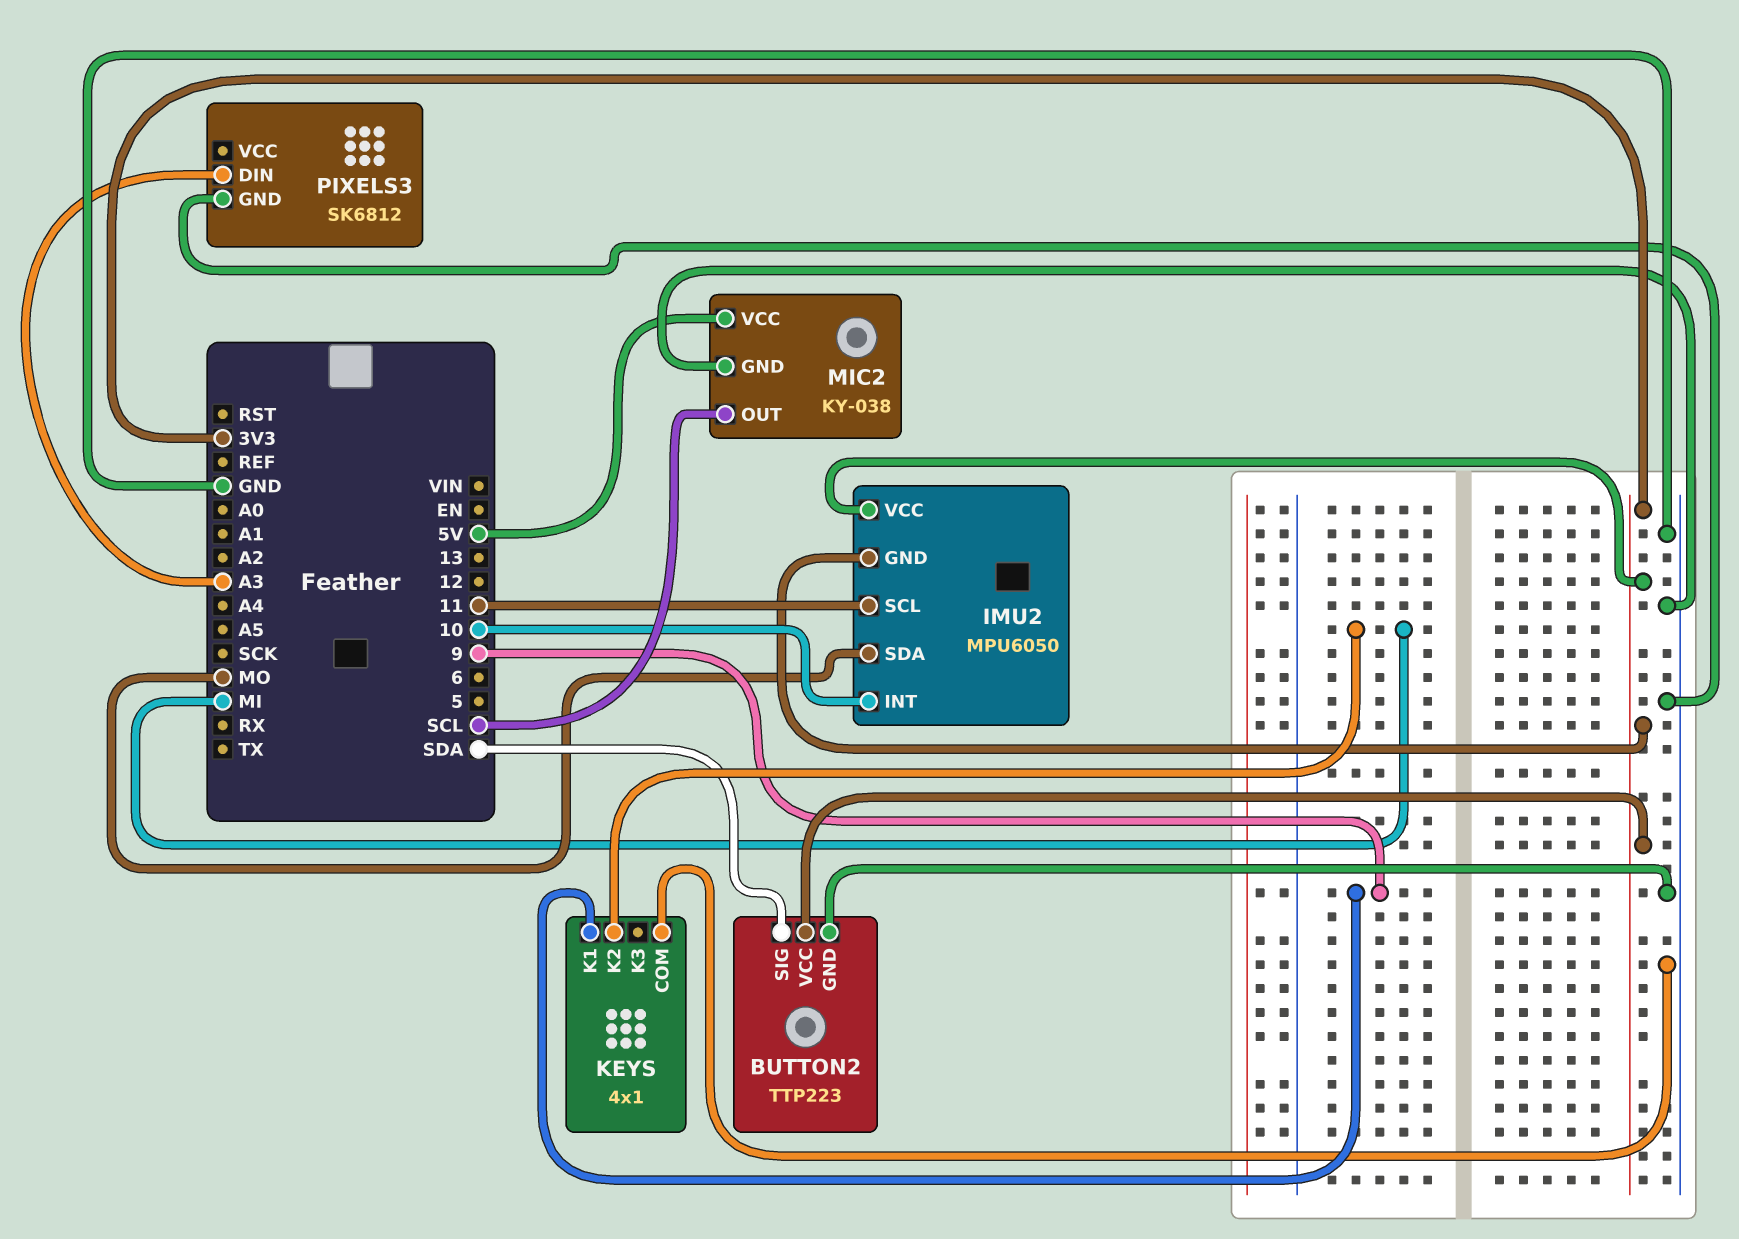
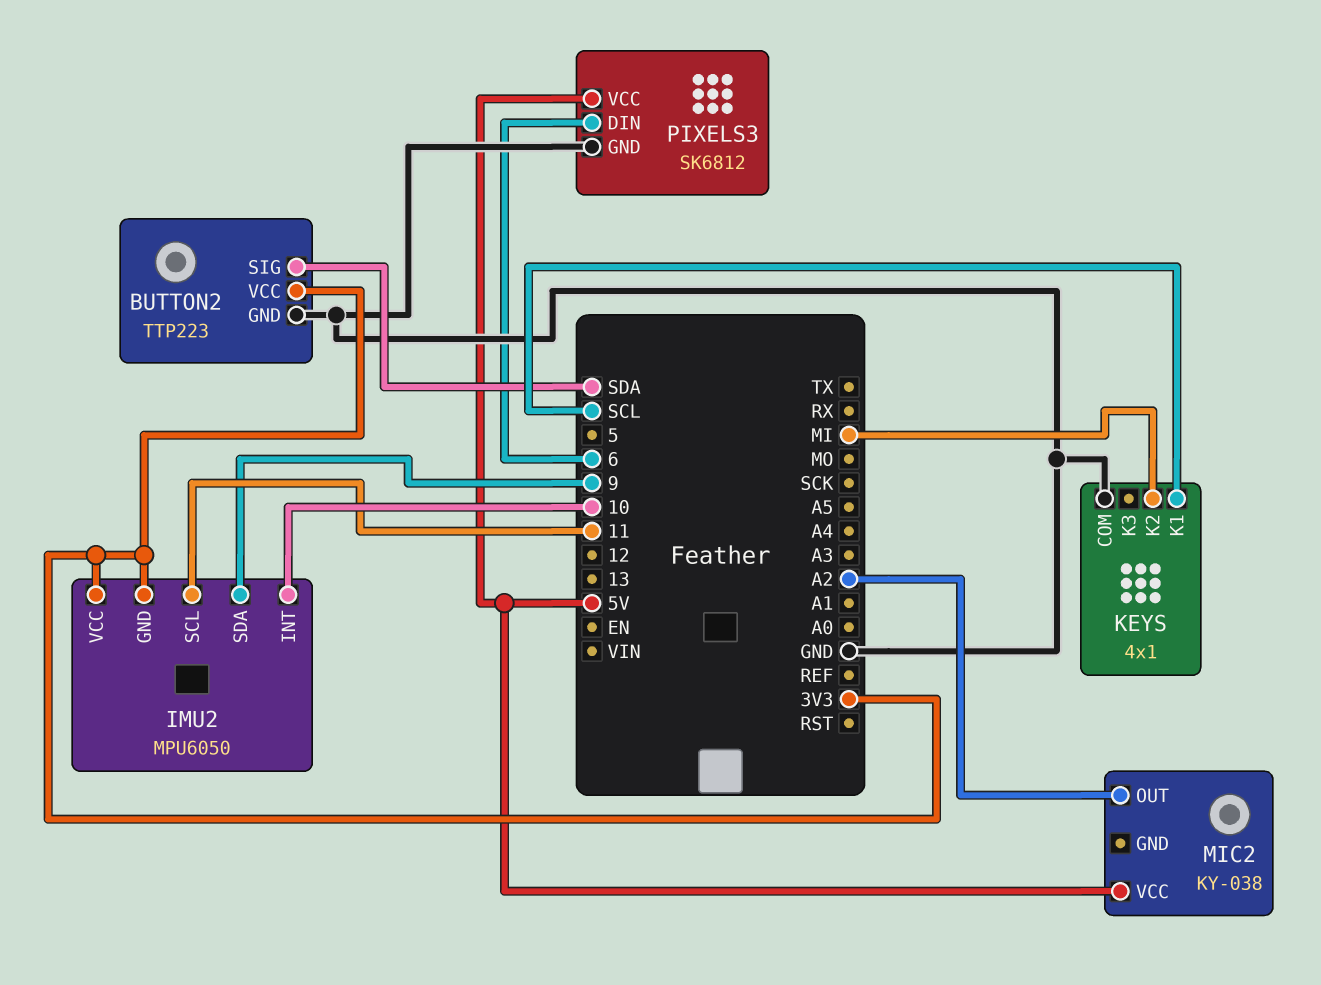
IMU2 pin SDA: MO -> 9
KEYS pin K1: 9 -> SCL
MIC2 pin GND: GND -> none
MIC2 pin OUT: SCL -> A2
PIXELS3 pin DIN: A3 -> 6
PIXELS3 pin VCC: none -> 5V

